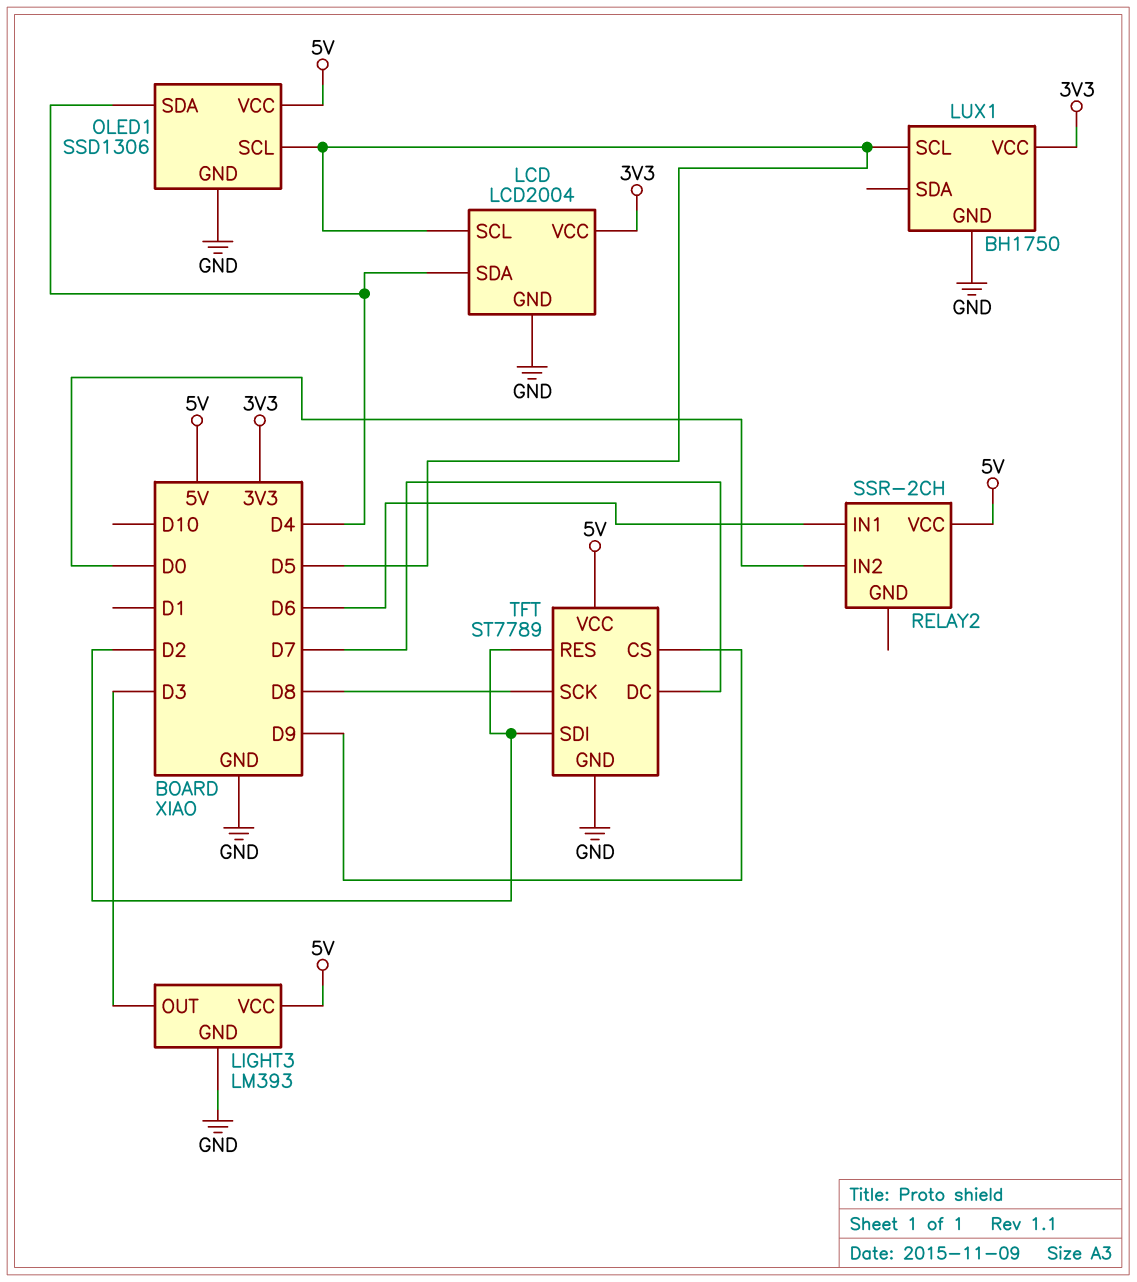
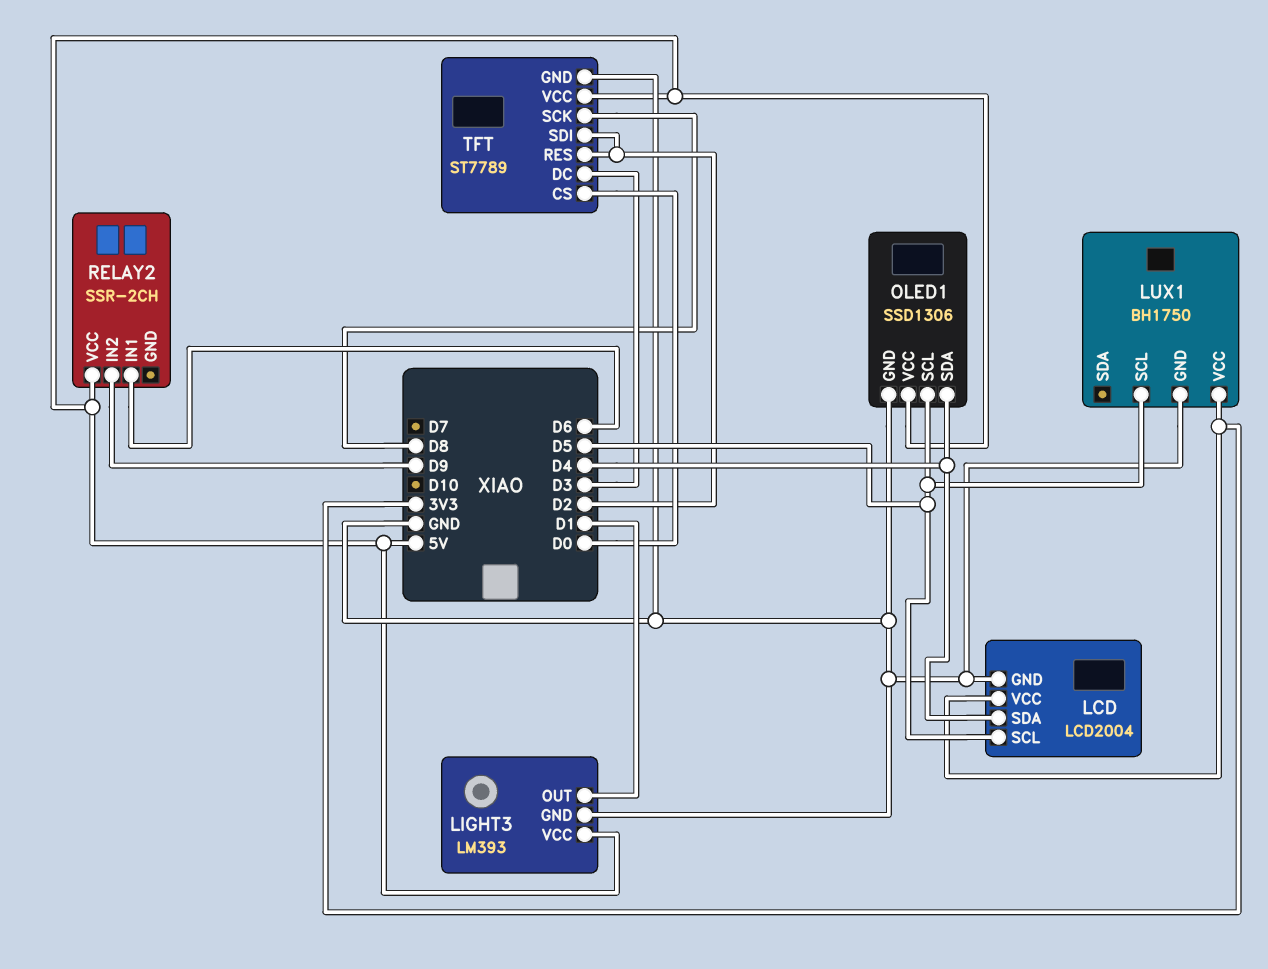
LIGHT3 pin OUT: D3 -> D1
RELAY2 pin IN2: D0 -> D9
TFT pin CS: D9 -> D0
TFT pin DC: D7 -> D3

